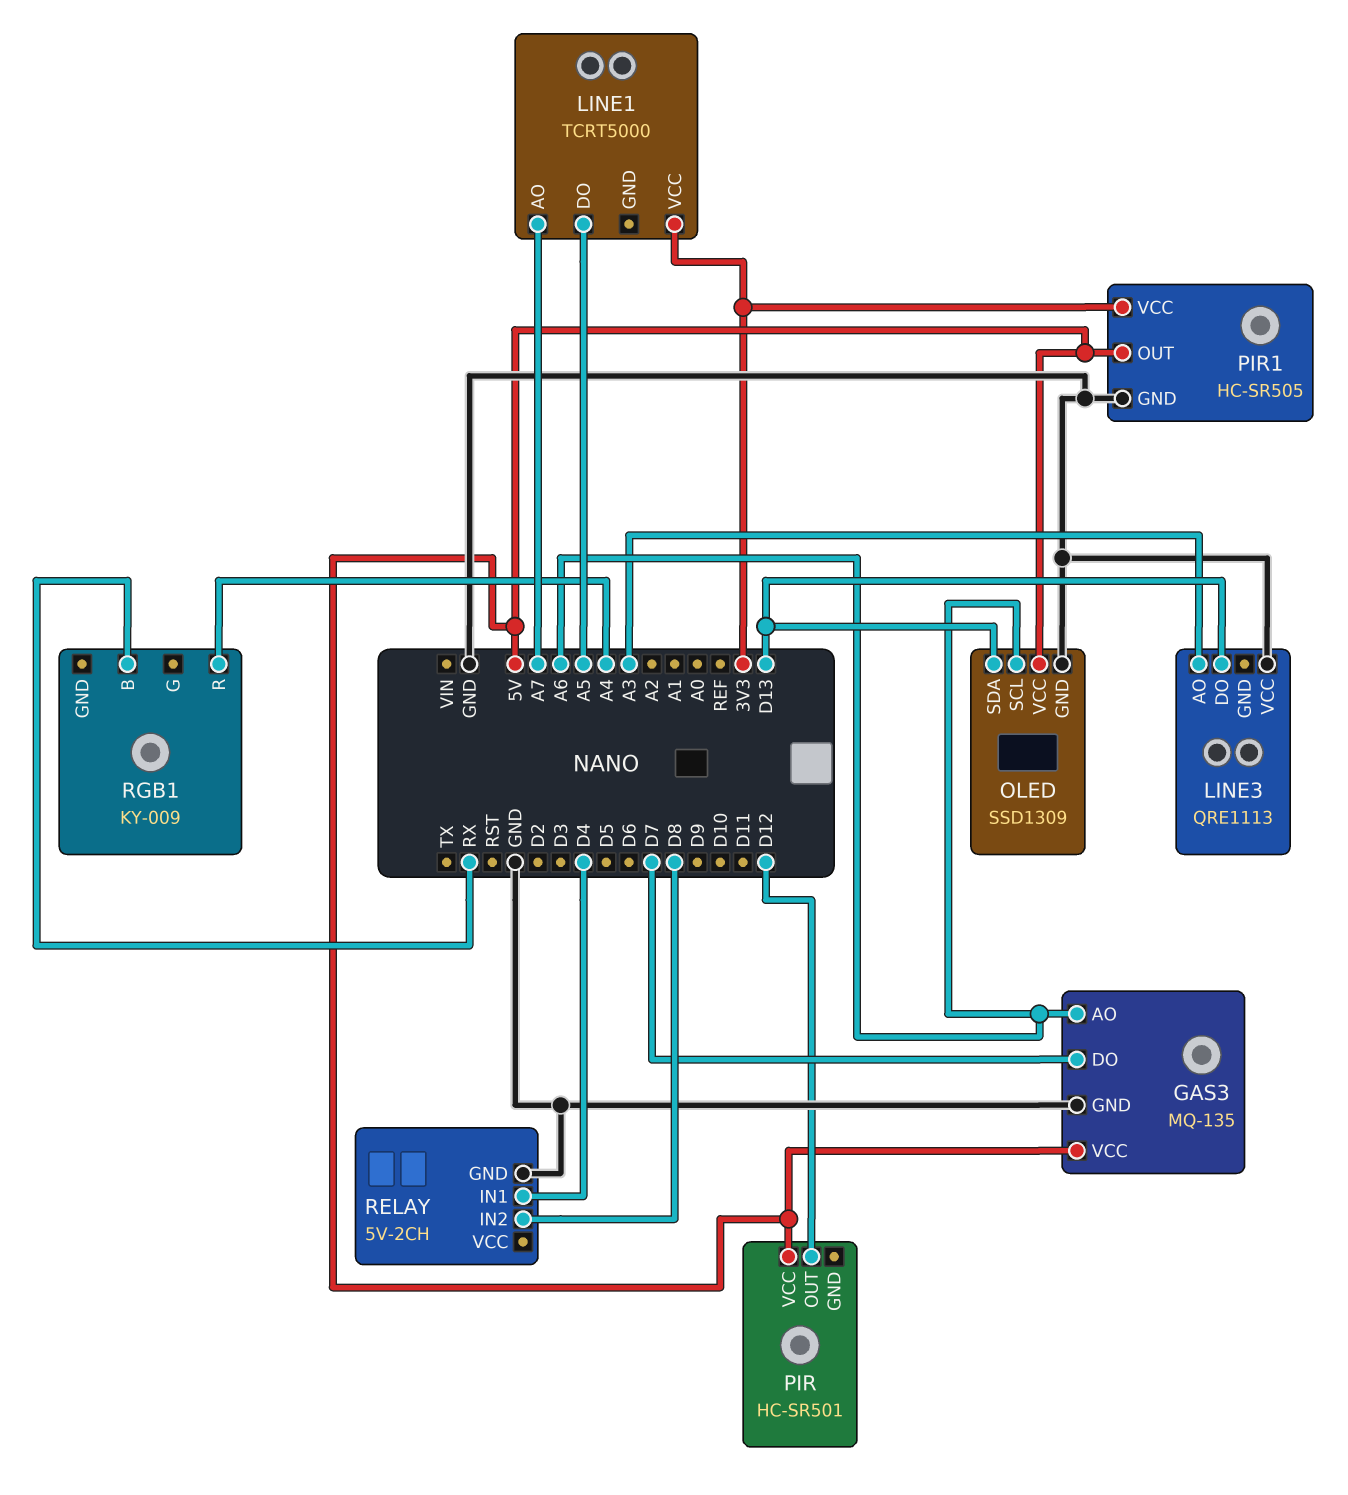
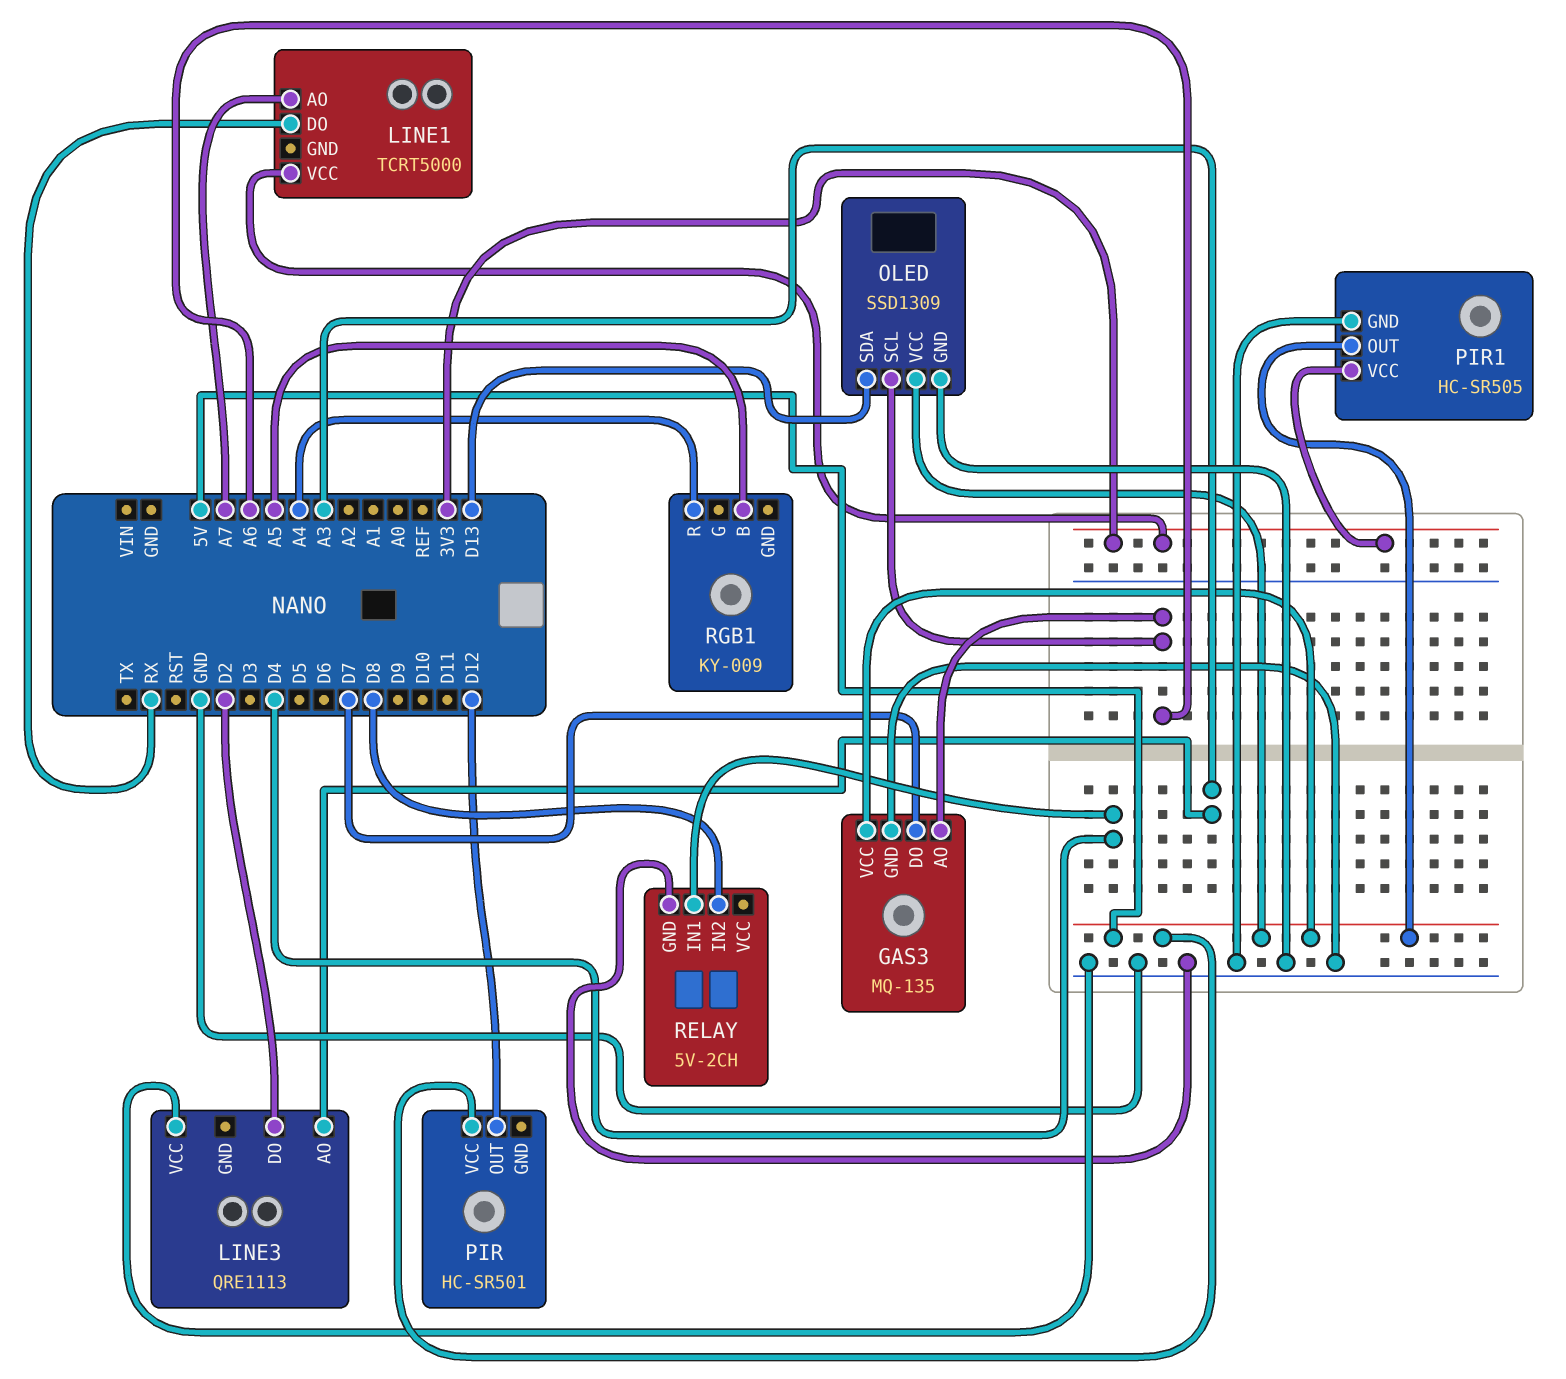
LINE1 pin DO: A5 -> RX
LINE3 pin DO: D13 -> D2
RGB1 pin B: RX -> A5

